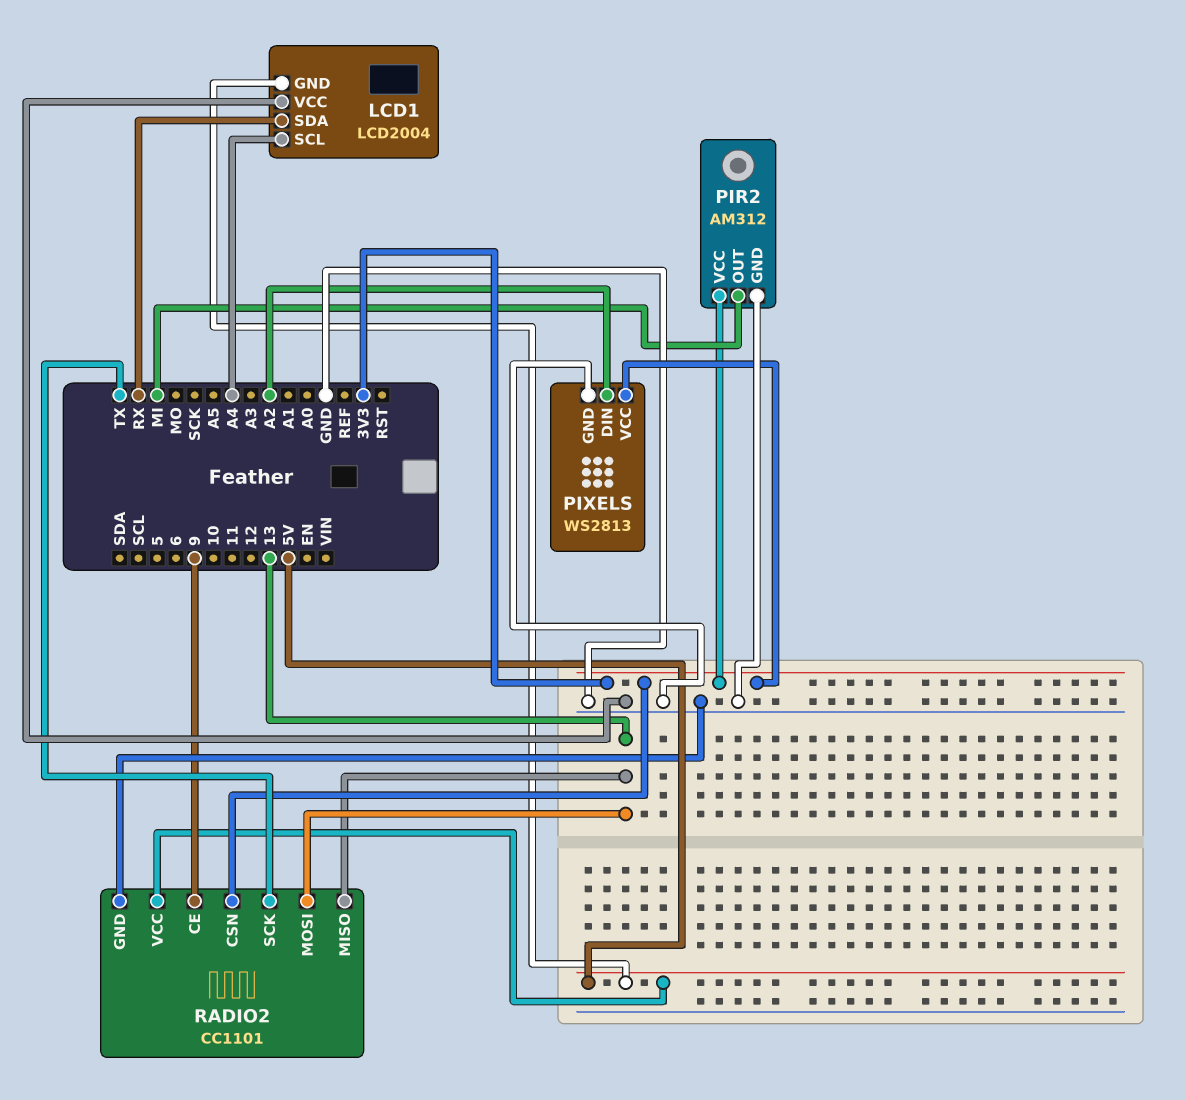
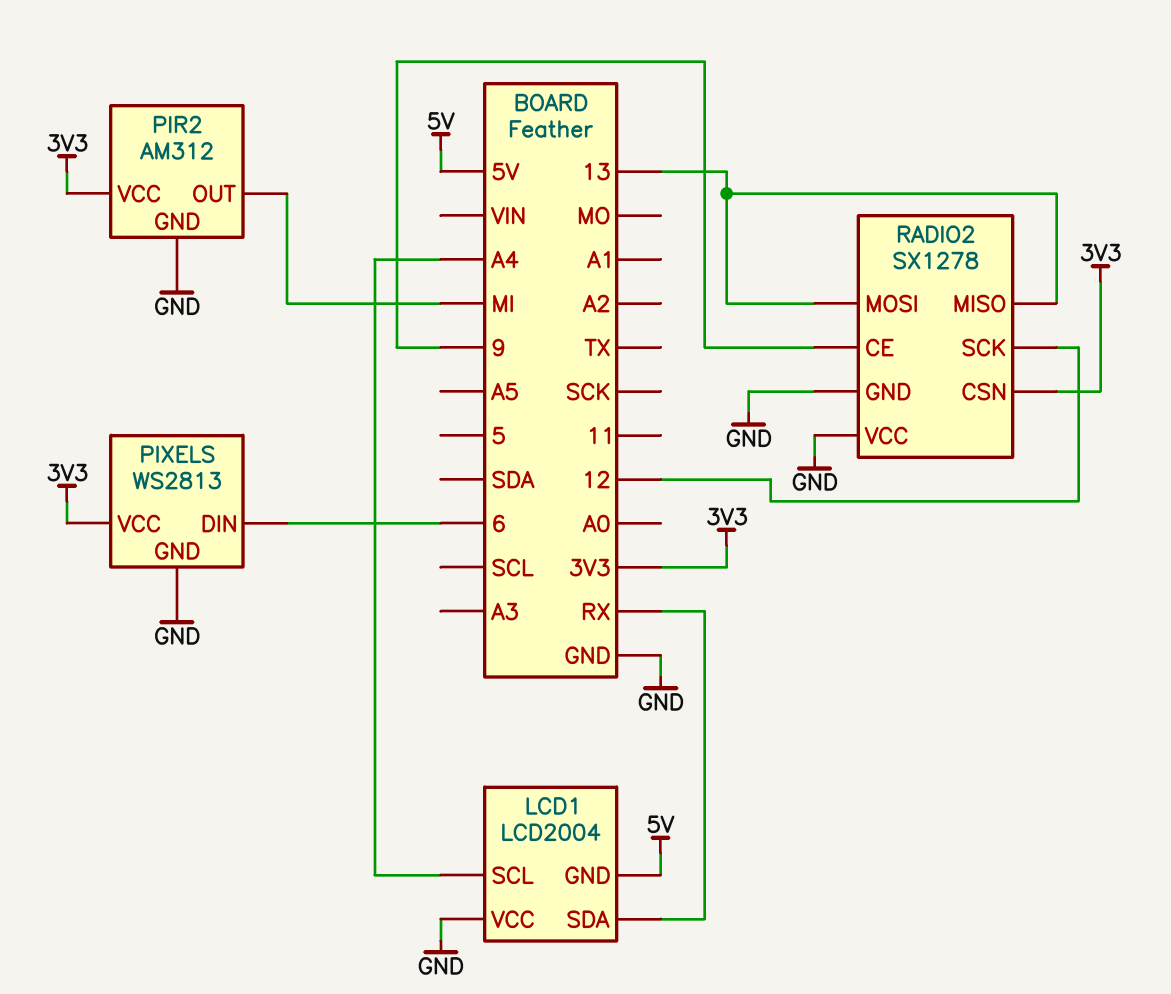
PIXELS pin DIN: A2 -> 6
RADIO2: CC1101 -> SX1278
RADIO2 pin SCK: TX -> 12
RADIO2 pin VCC: 5V -> GND

